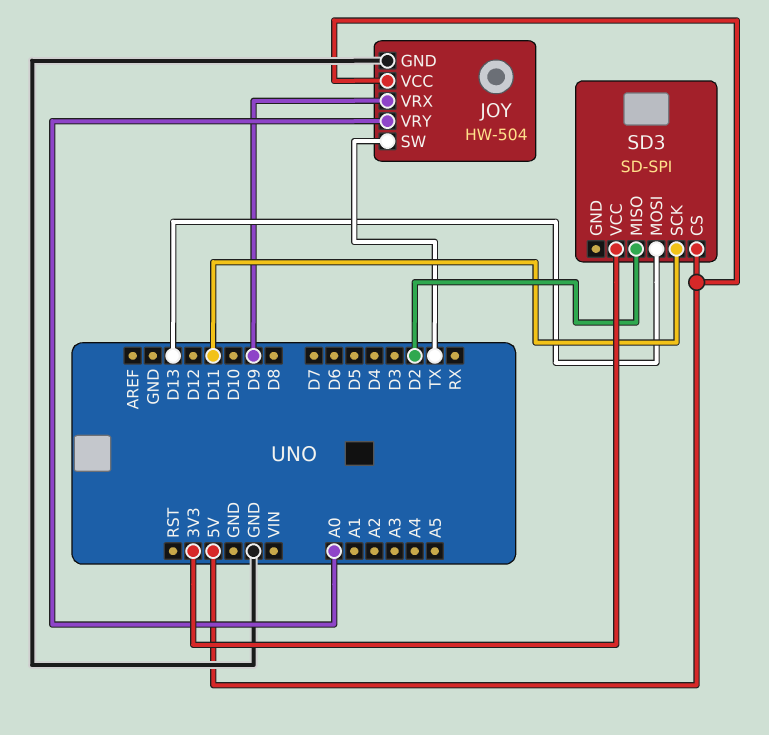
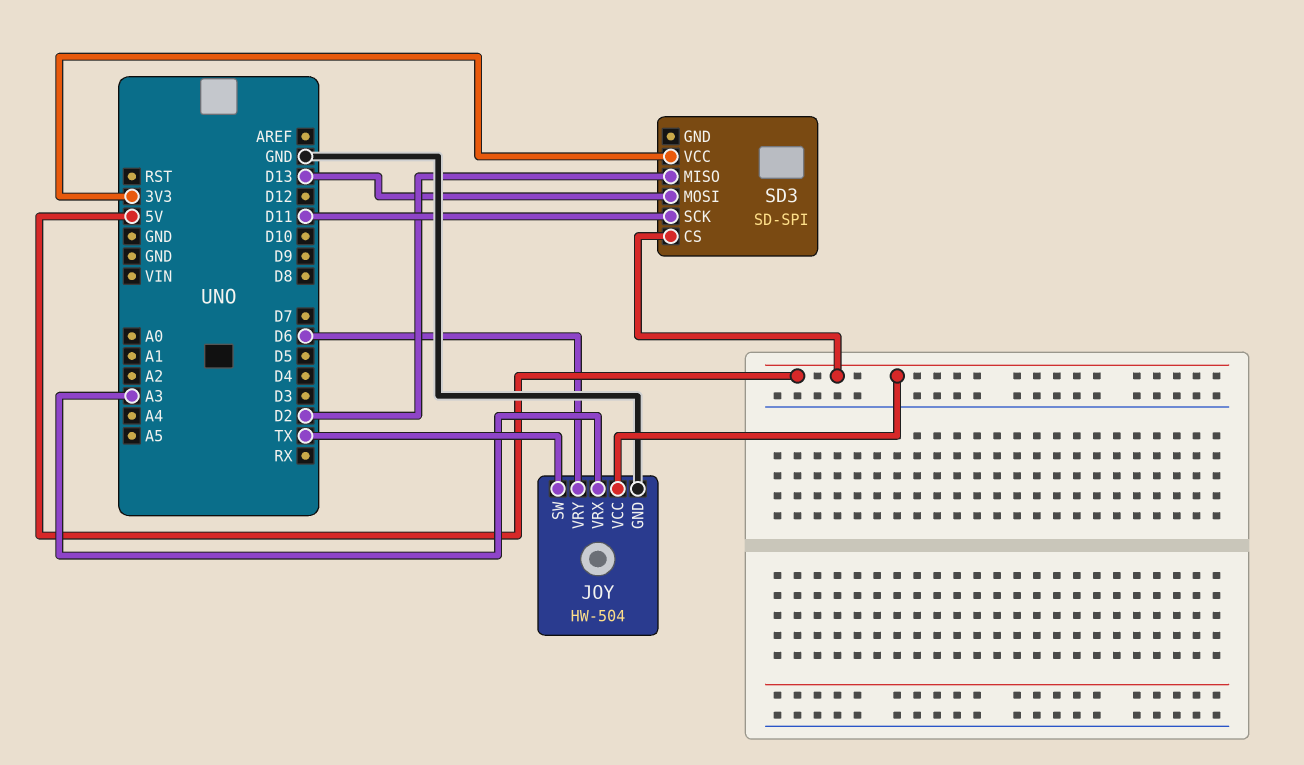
JOY pin VRX: D9 -> A3
JOY pin VRY: A0 -> D6

